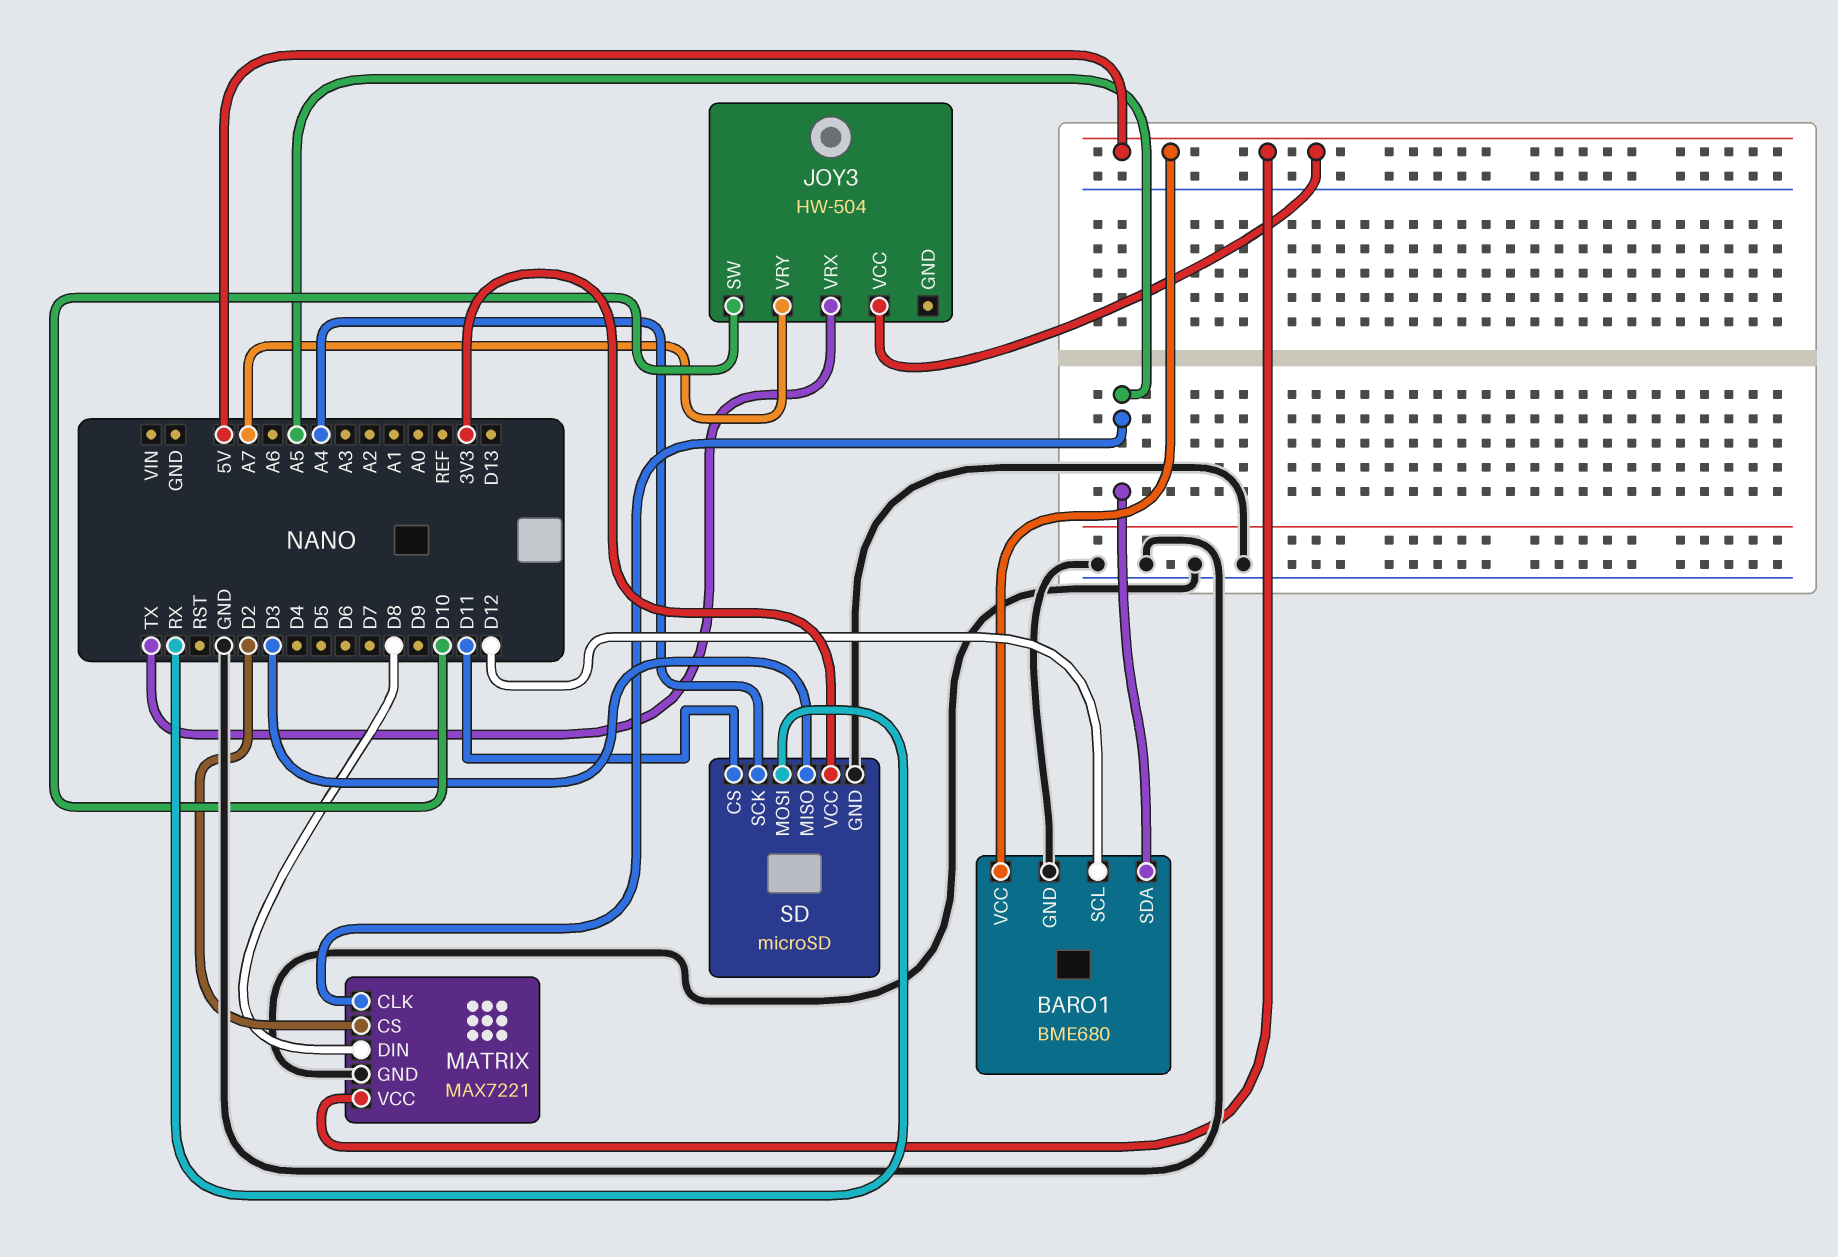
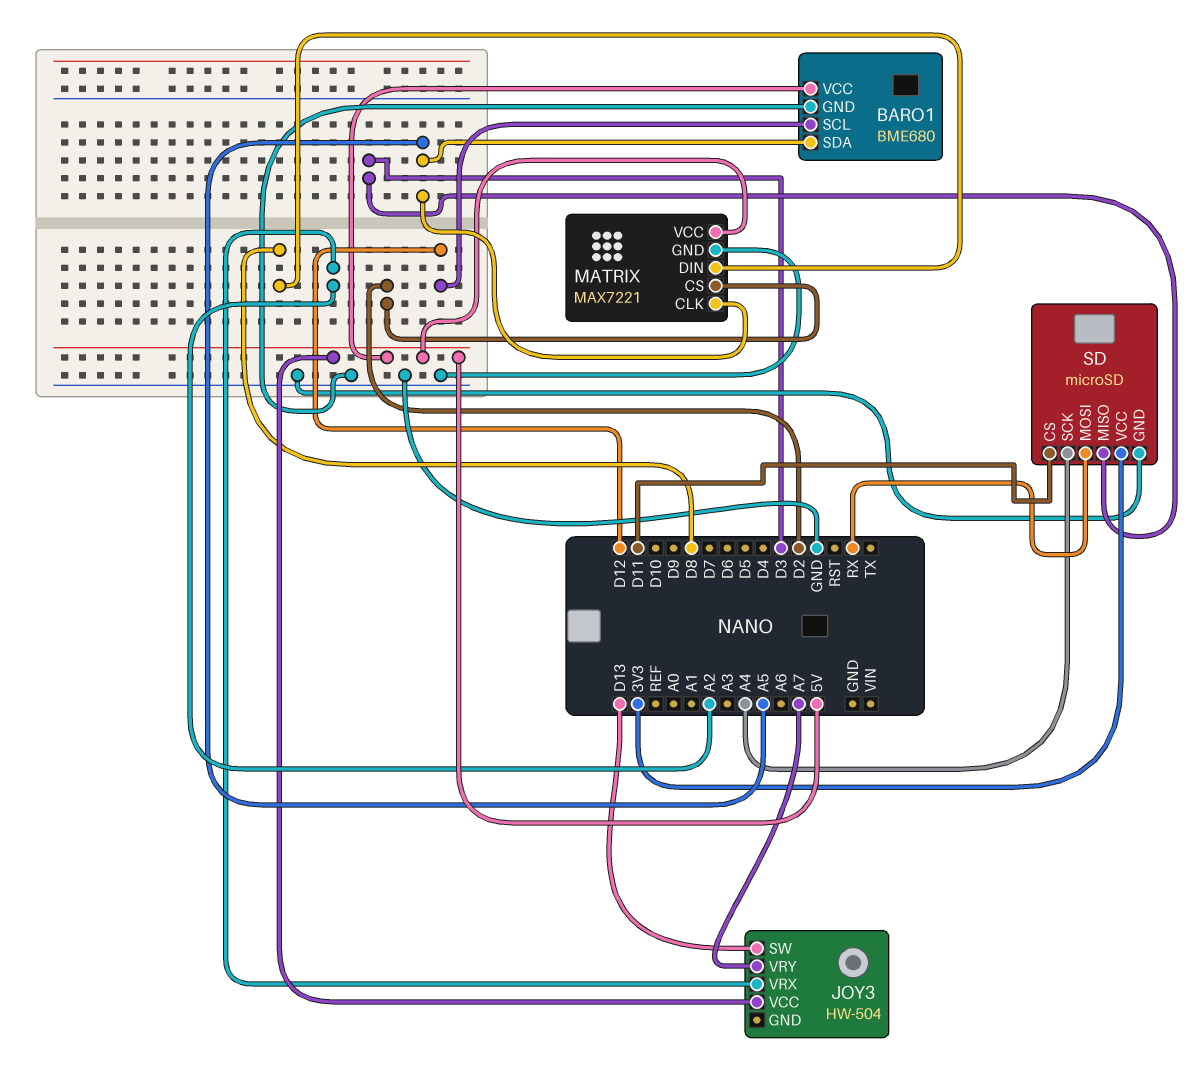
JOY3 pin SW: D10 -> D13
JOY3 pin VRX: TX -> A2

